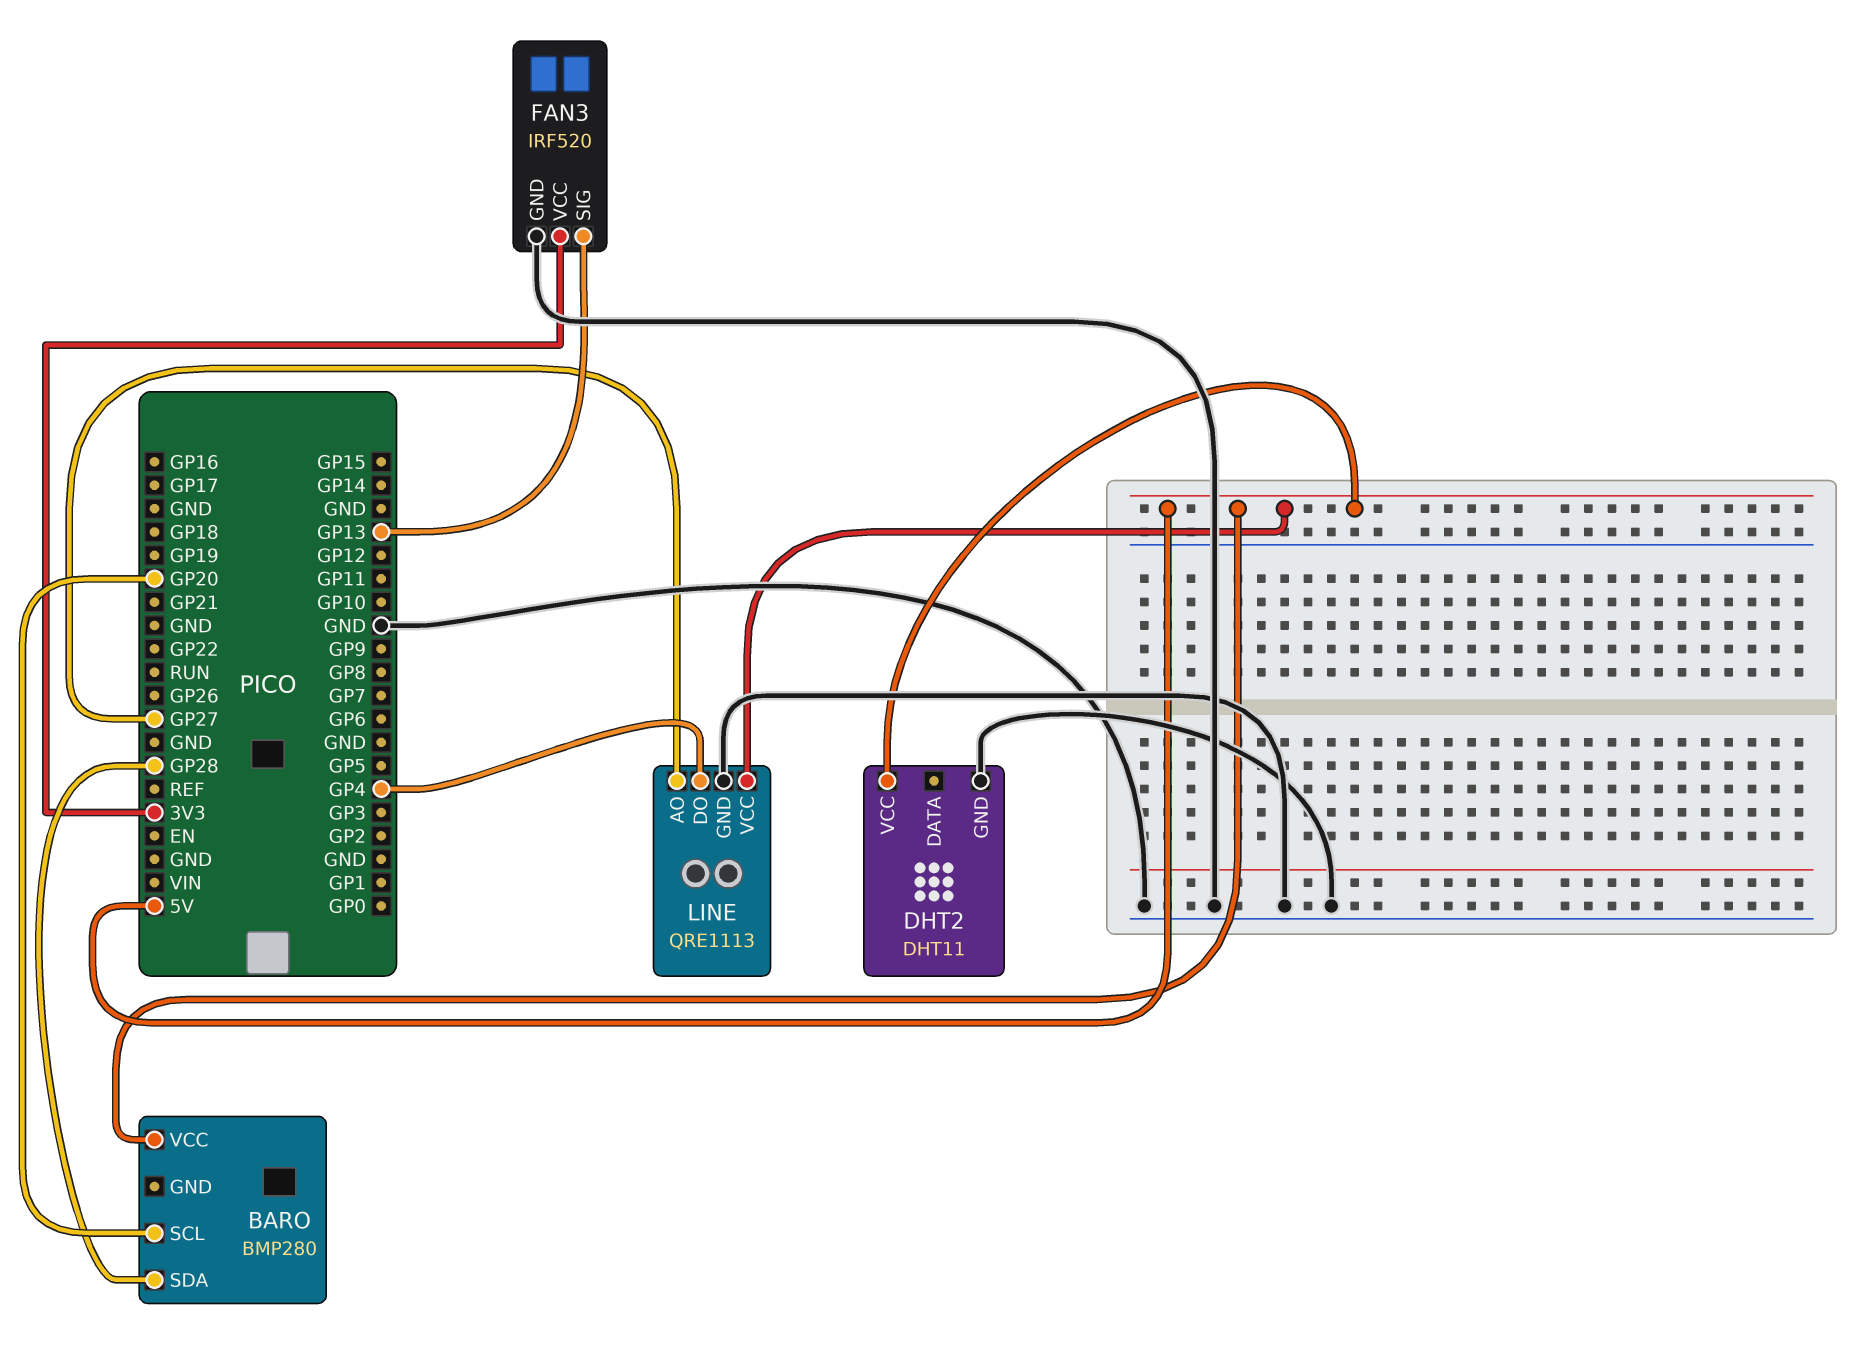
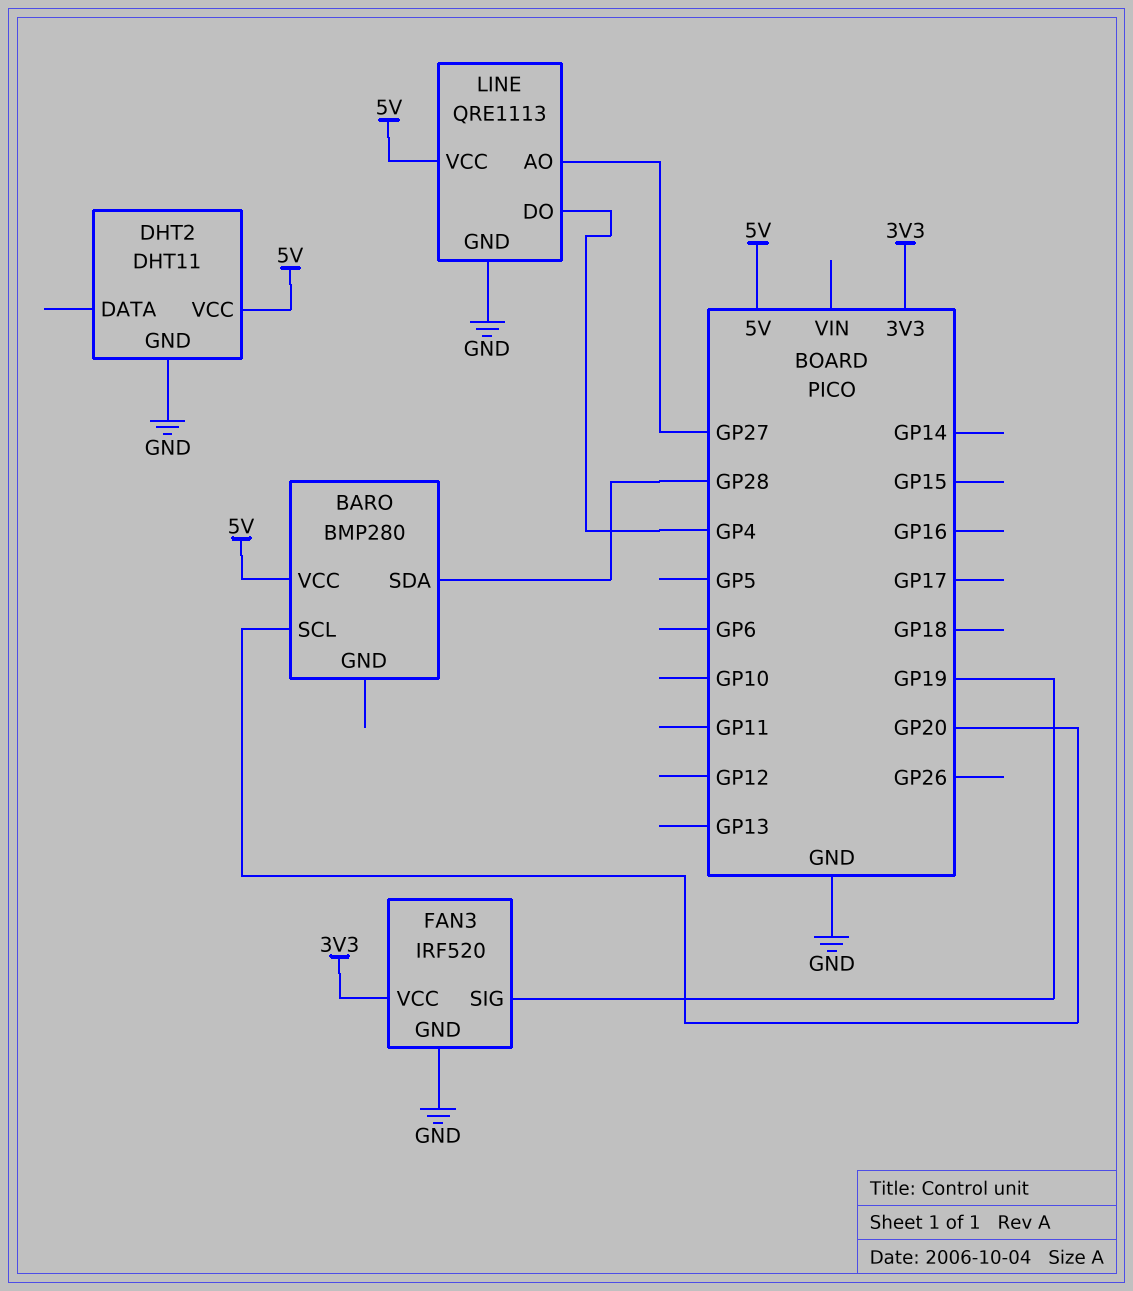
FAN3 pin SIG: GP13 -> GP19

